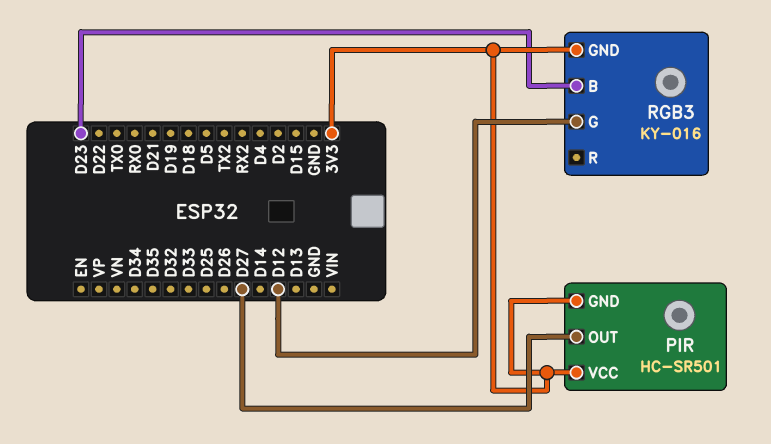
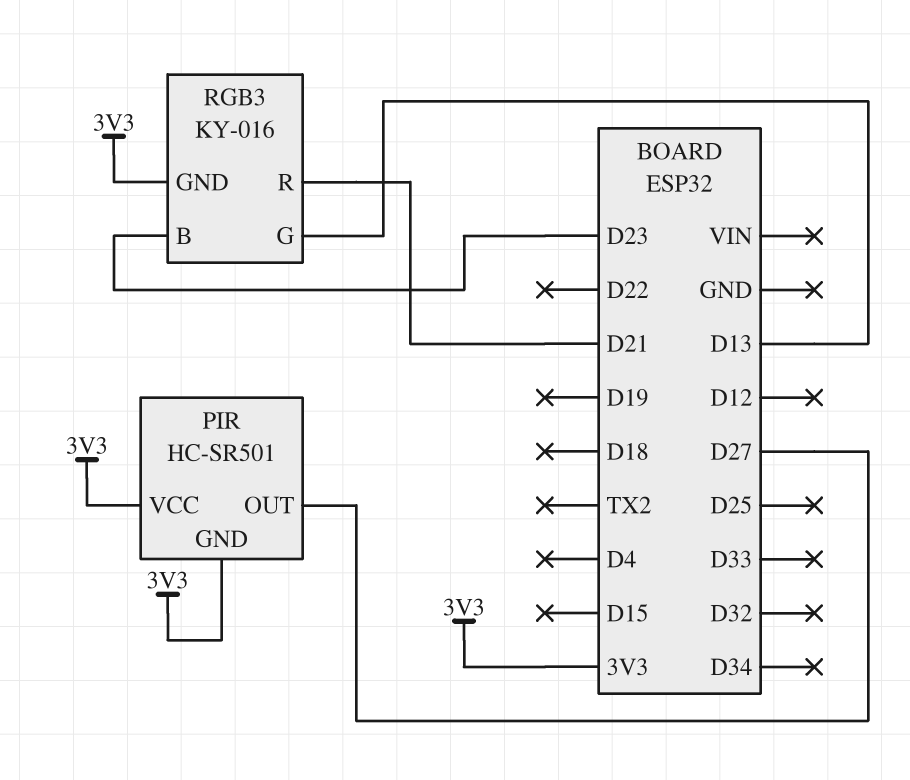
RGB3 pin G: D12 -> D13
RGB3 pin R: none -> D21

